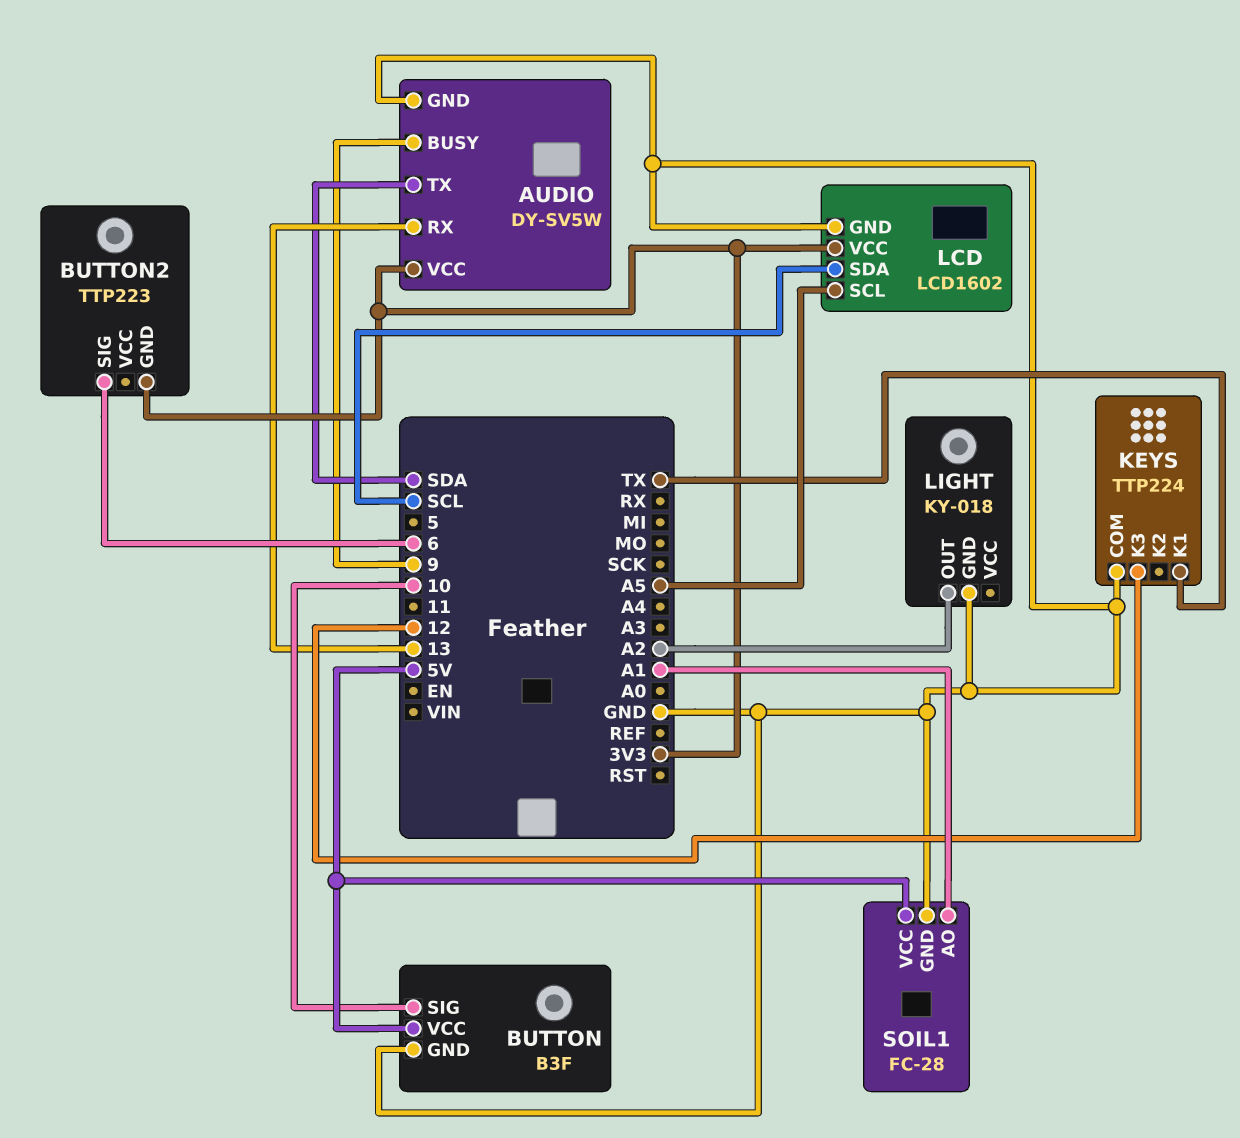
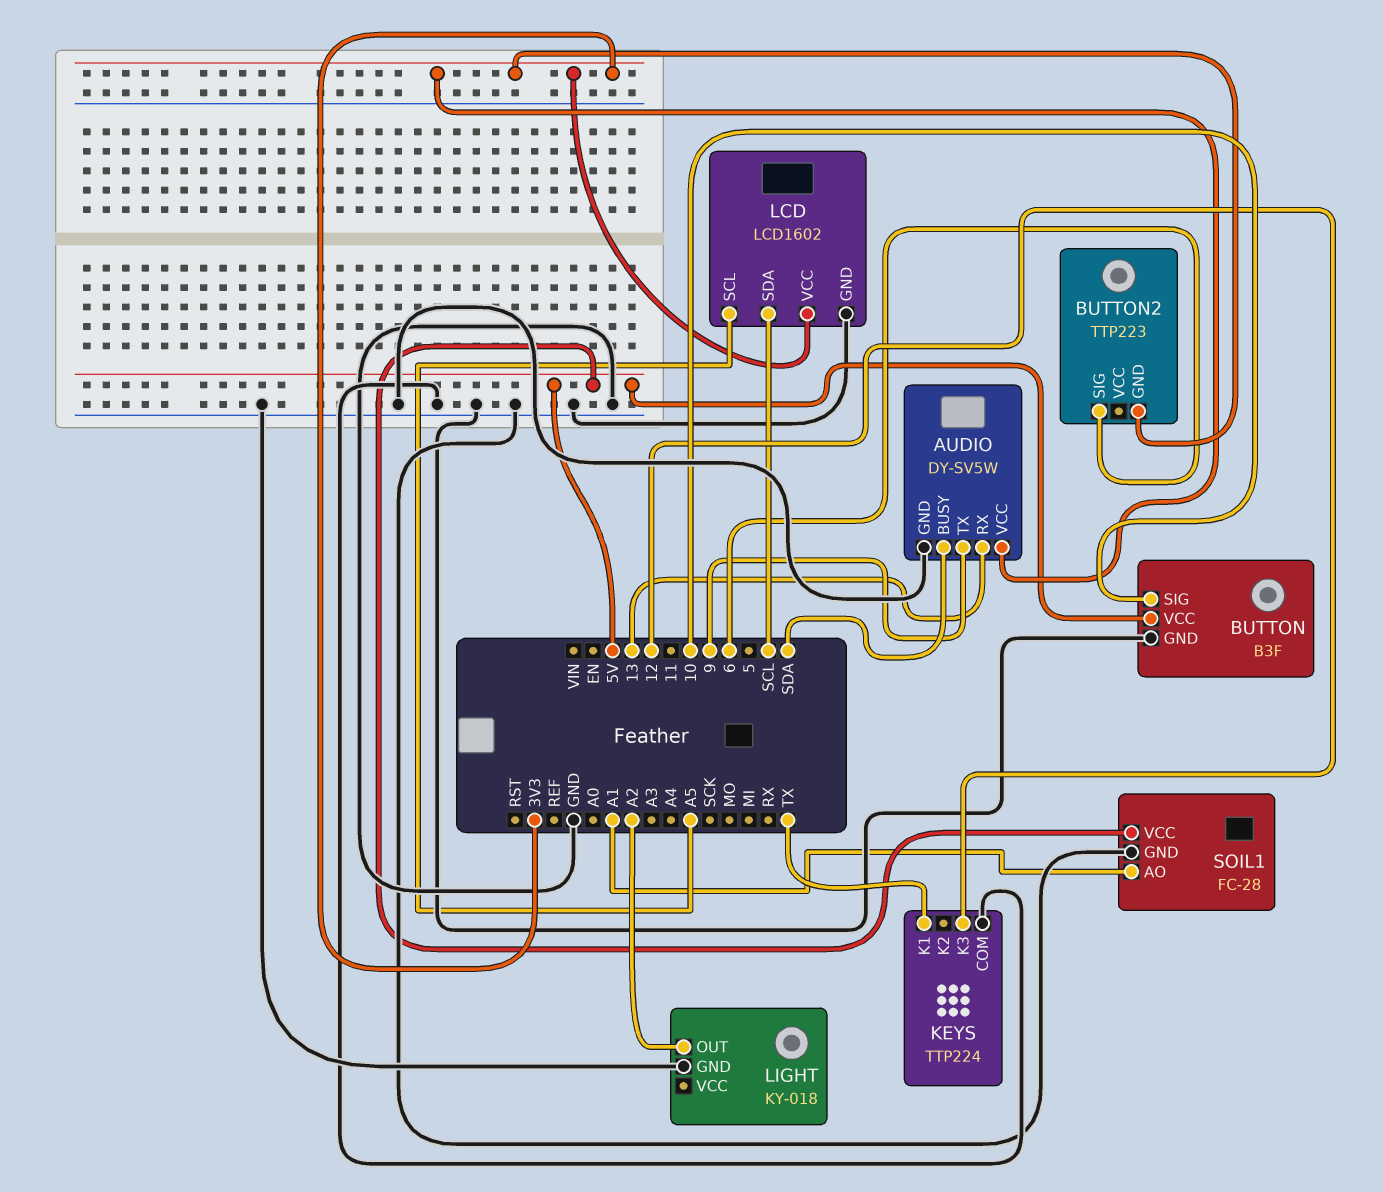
AUDIO pin BUSY: 9 -> SDA
AUDIO pin TX: SDA -> 9

